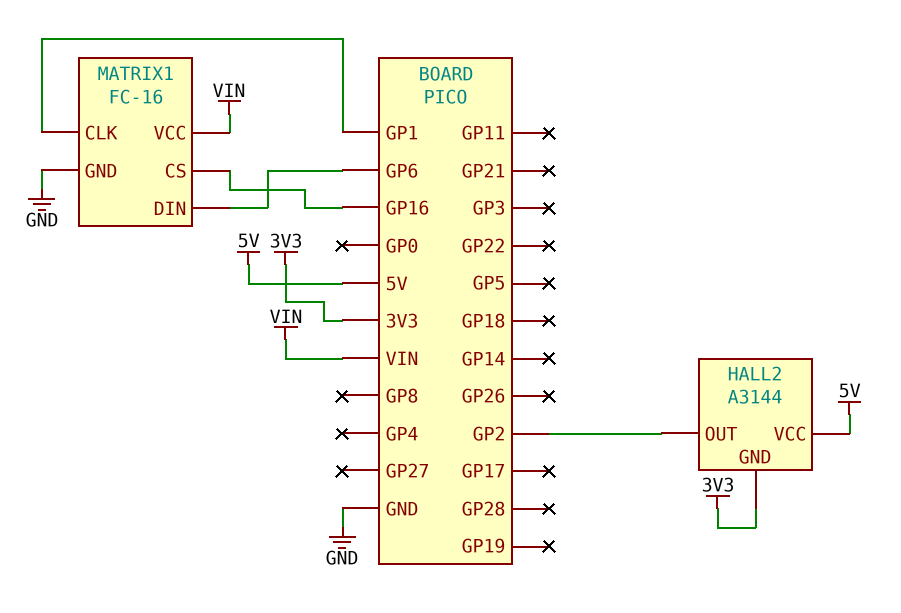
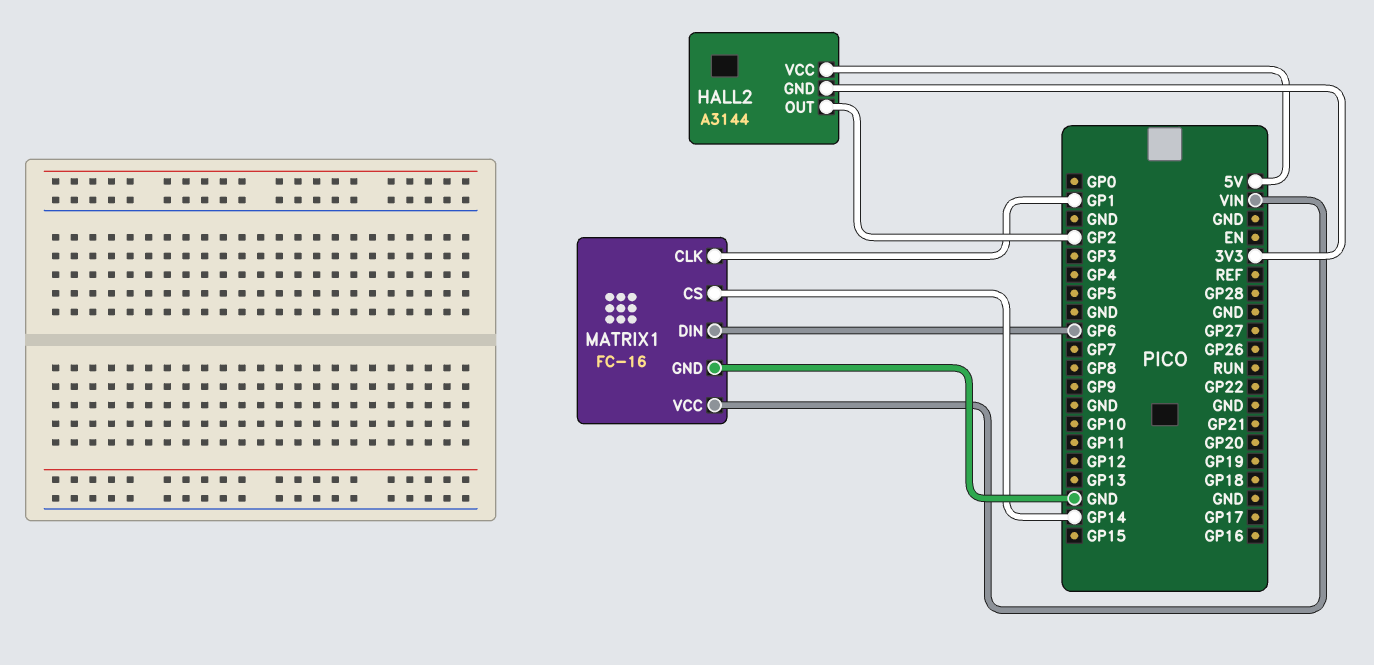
MATRIX1 pin CS: GP16 -> GP14

